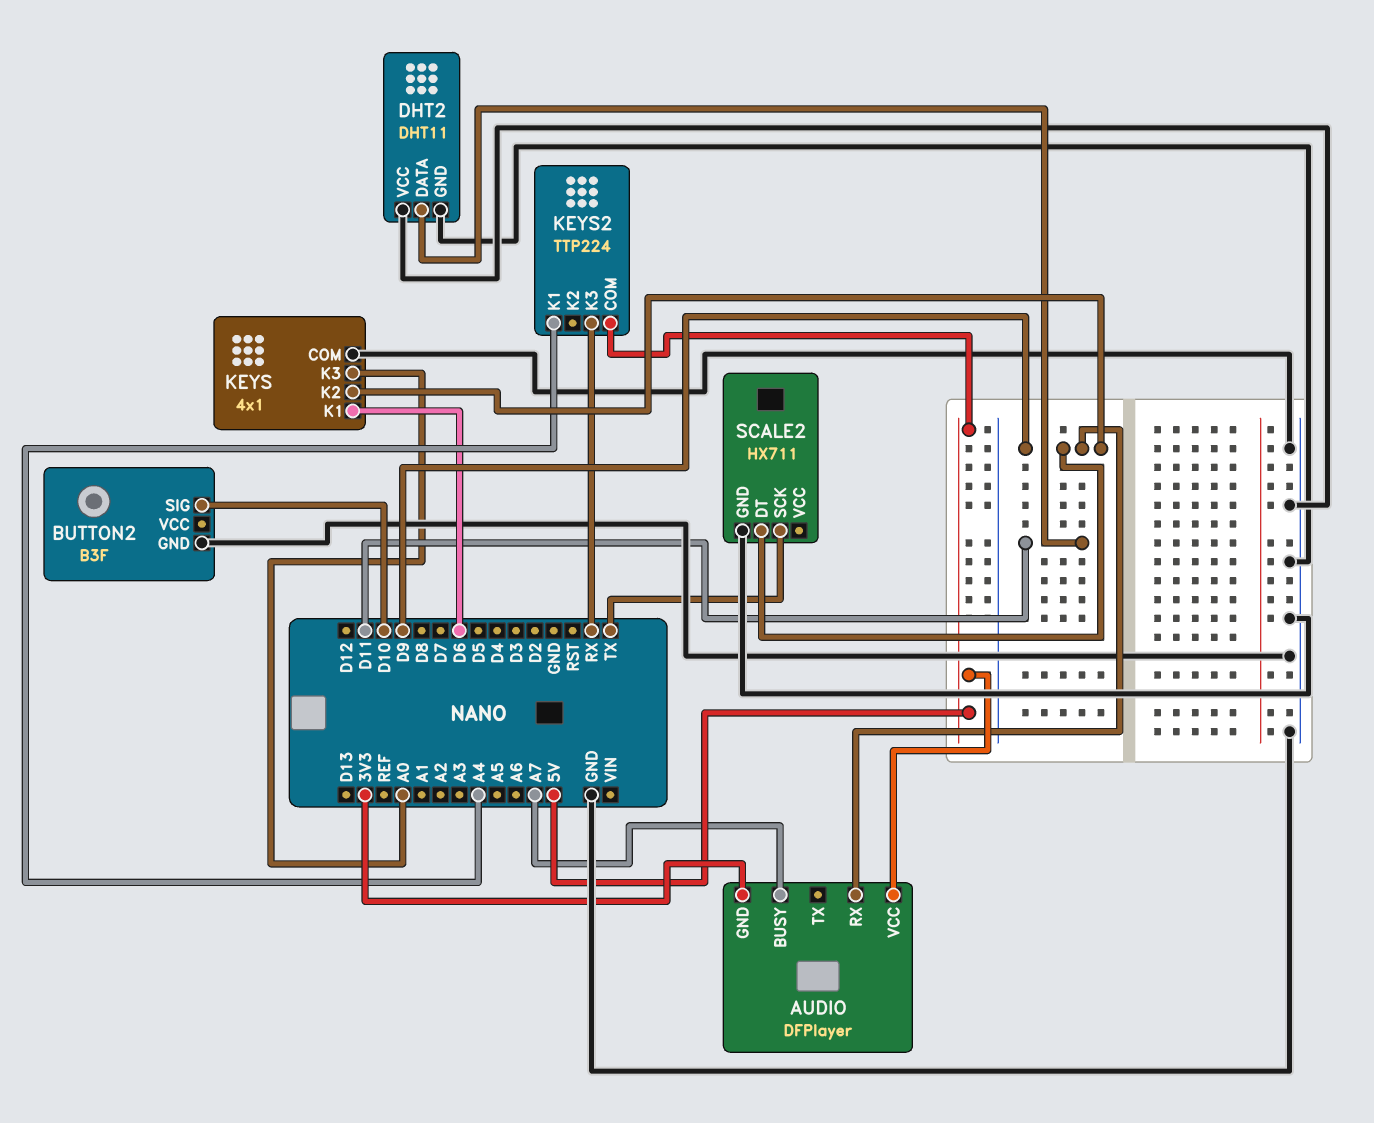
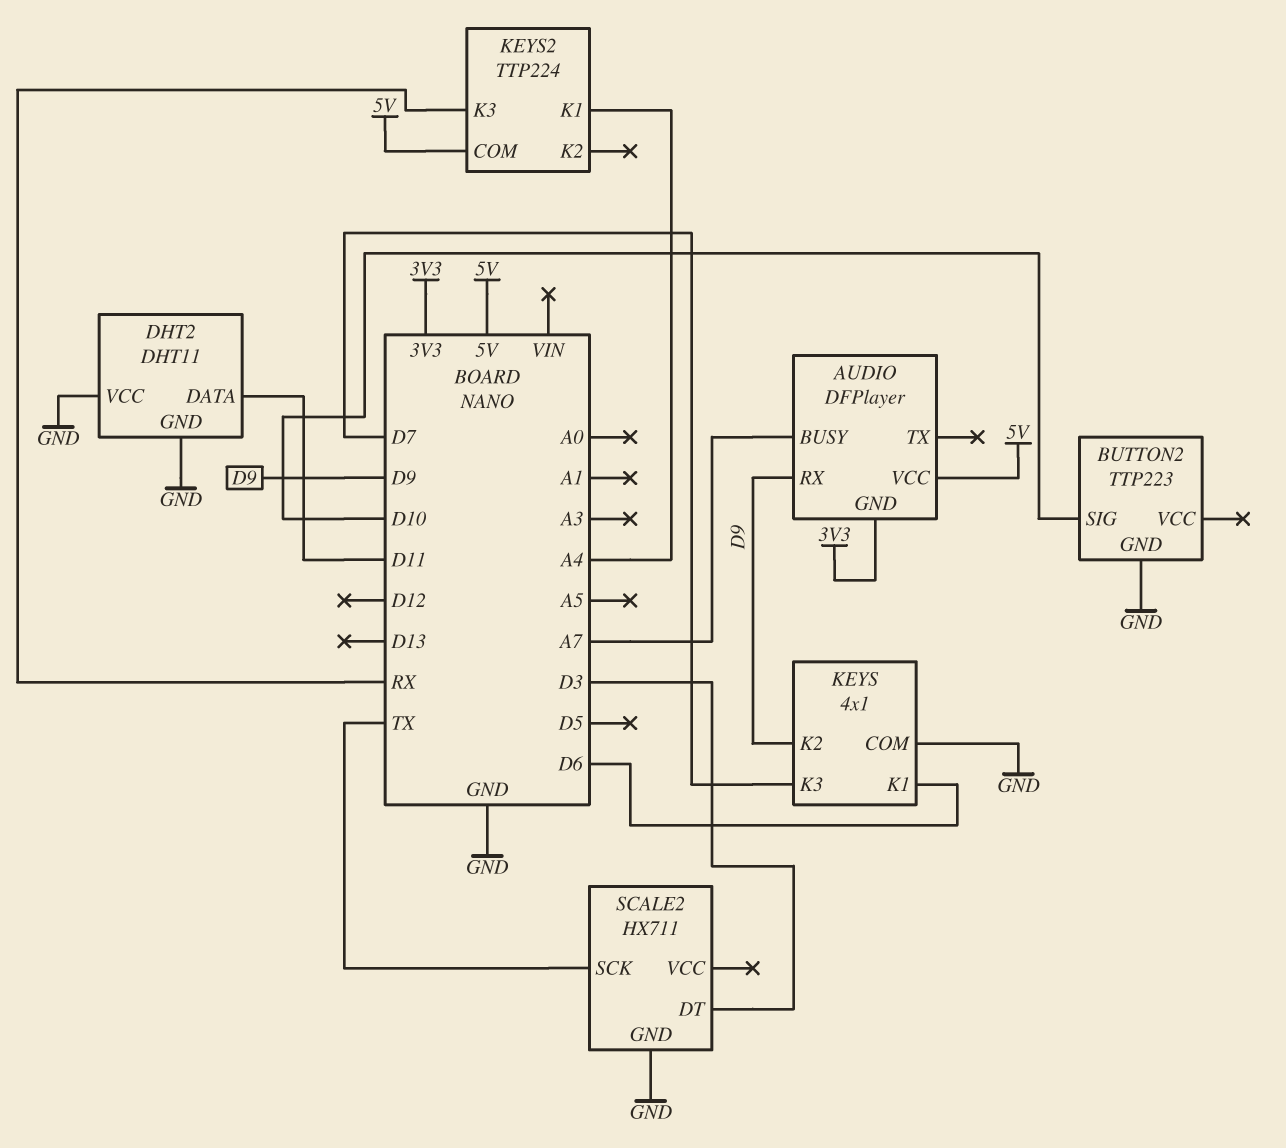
BUTTON2: B3F -> TTP223
KEYS pin K3: A0 -> D7
SCALE2 pin DT: D9 -> D3

